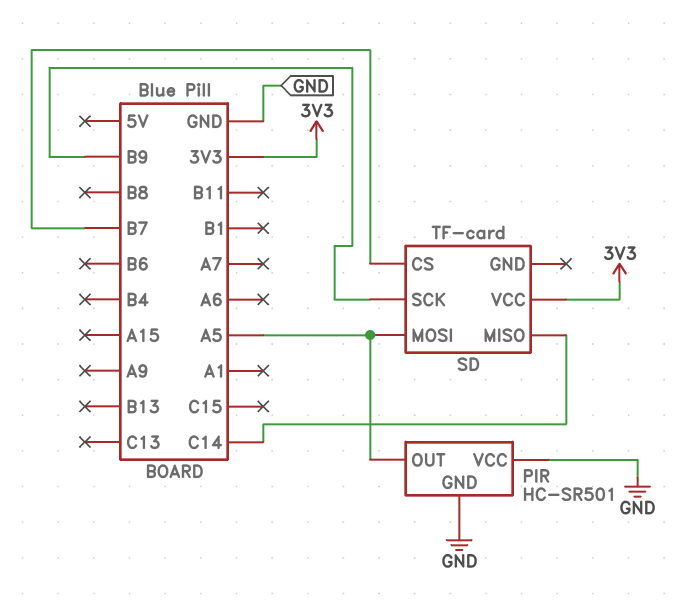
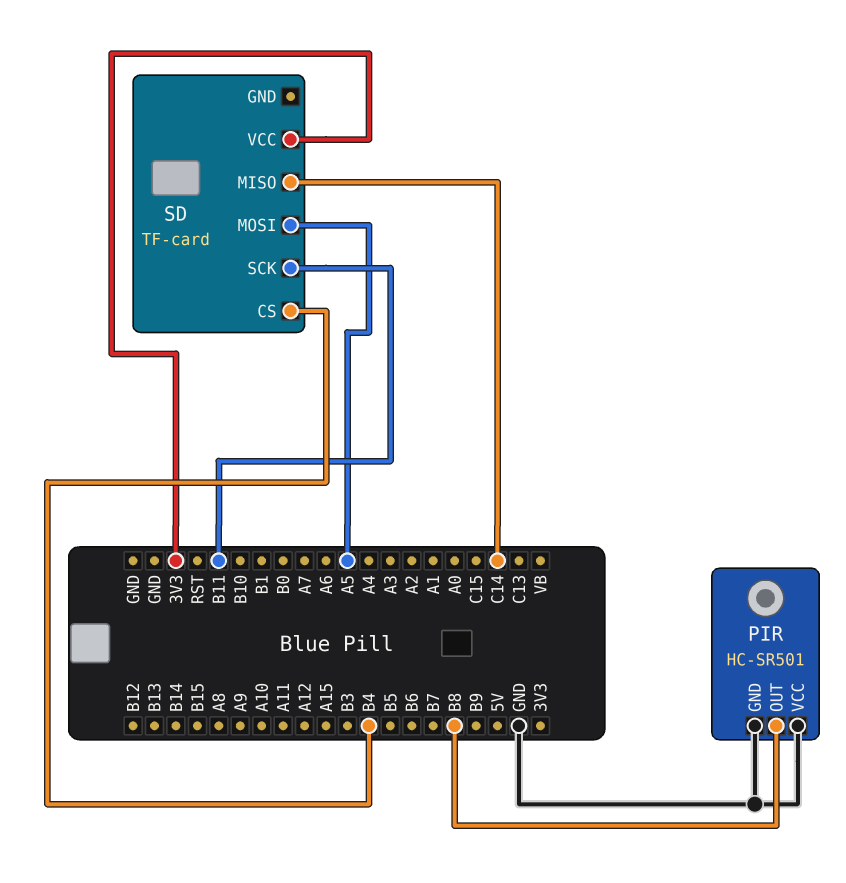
PIR pin OUT: A5 -> B8
SD pin CS: B7 -> B4
SD pin SCK: B9 -> B11

